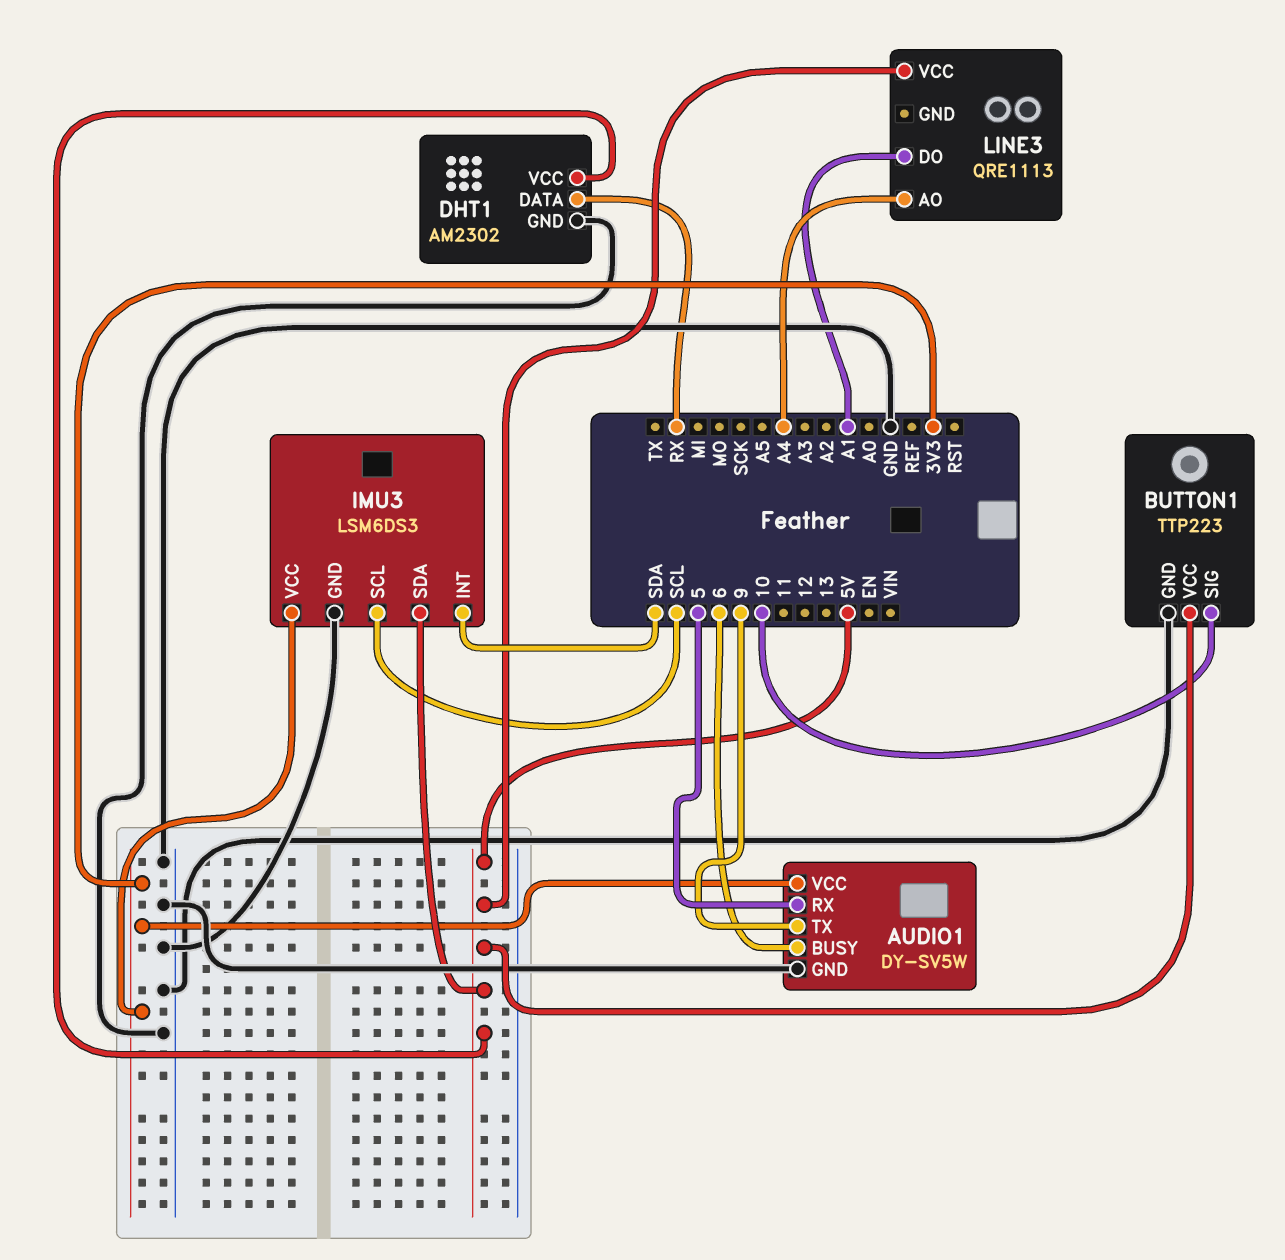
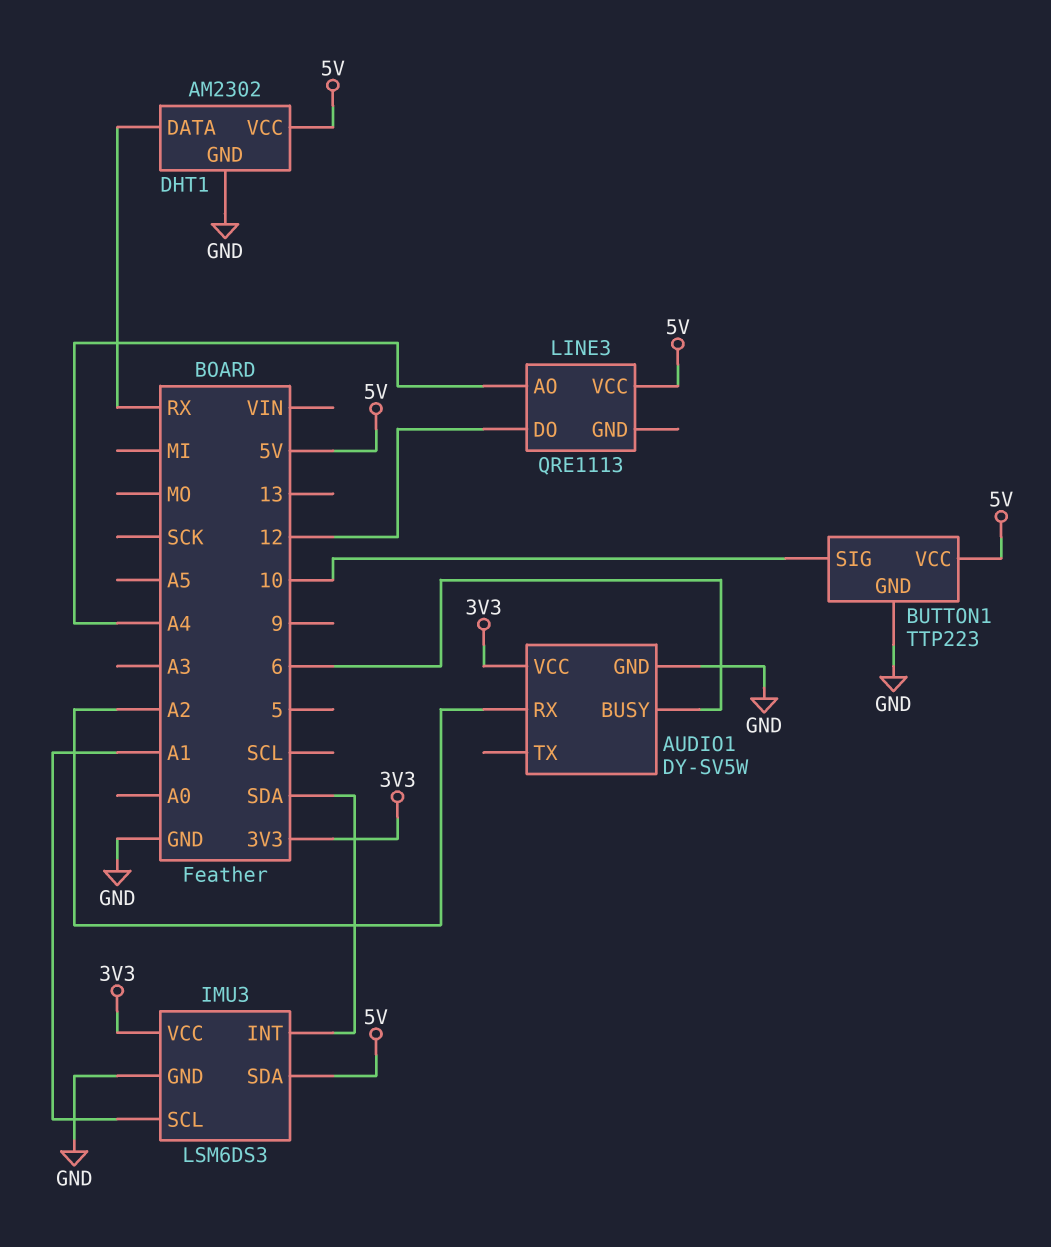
AUDIO1 pin RX: 5 -> A2
AUDIO1 pin TX: 9 -> none
IMU3 pin SCL: SCL -> A1
LINE3 pin DO: A1 -> 12

